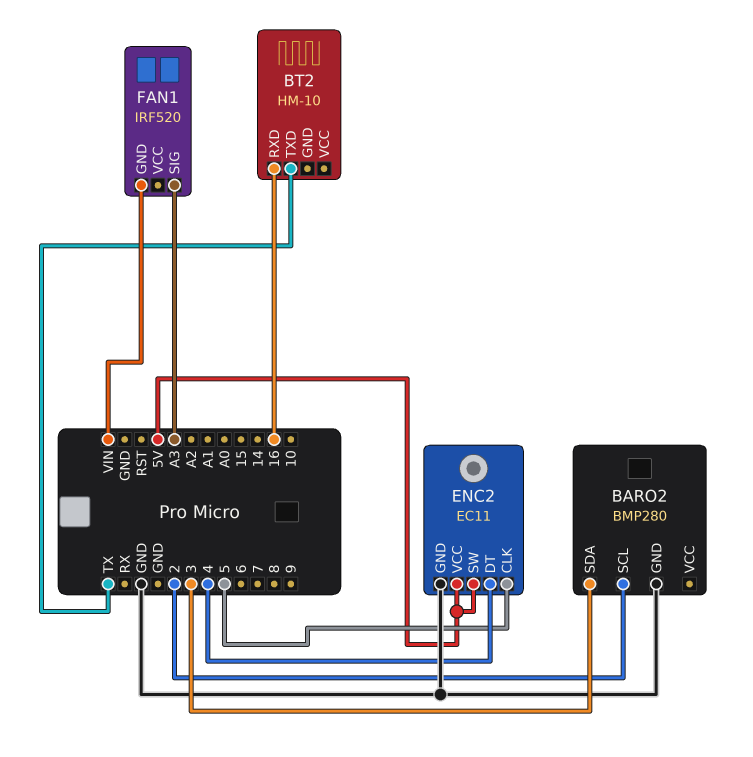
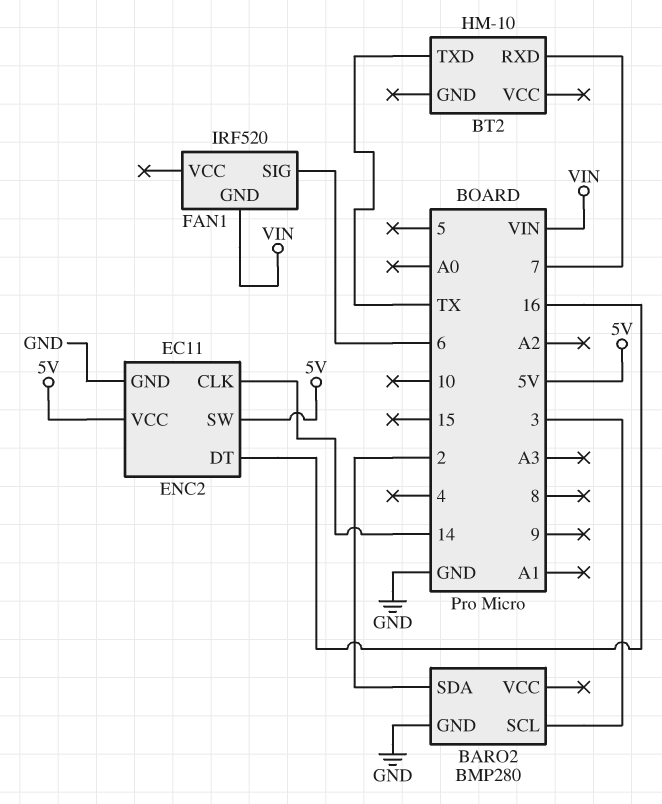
BARO2 pin SCL: 2 -> 3
BARO2 pin SDA: 3 -> 2
BT2 pin RXD: 16 -> 7
ENC2 pin CLK: 5 -> 14
ENC2 pin DT: 4 -> 16
FAN1 pin SIG: A3 -> 6

